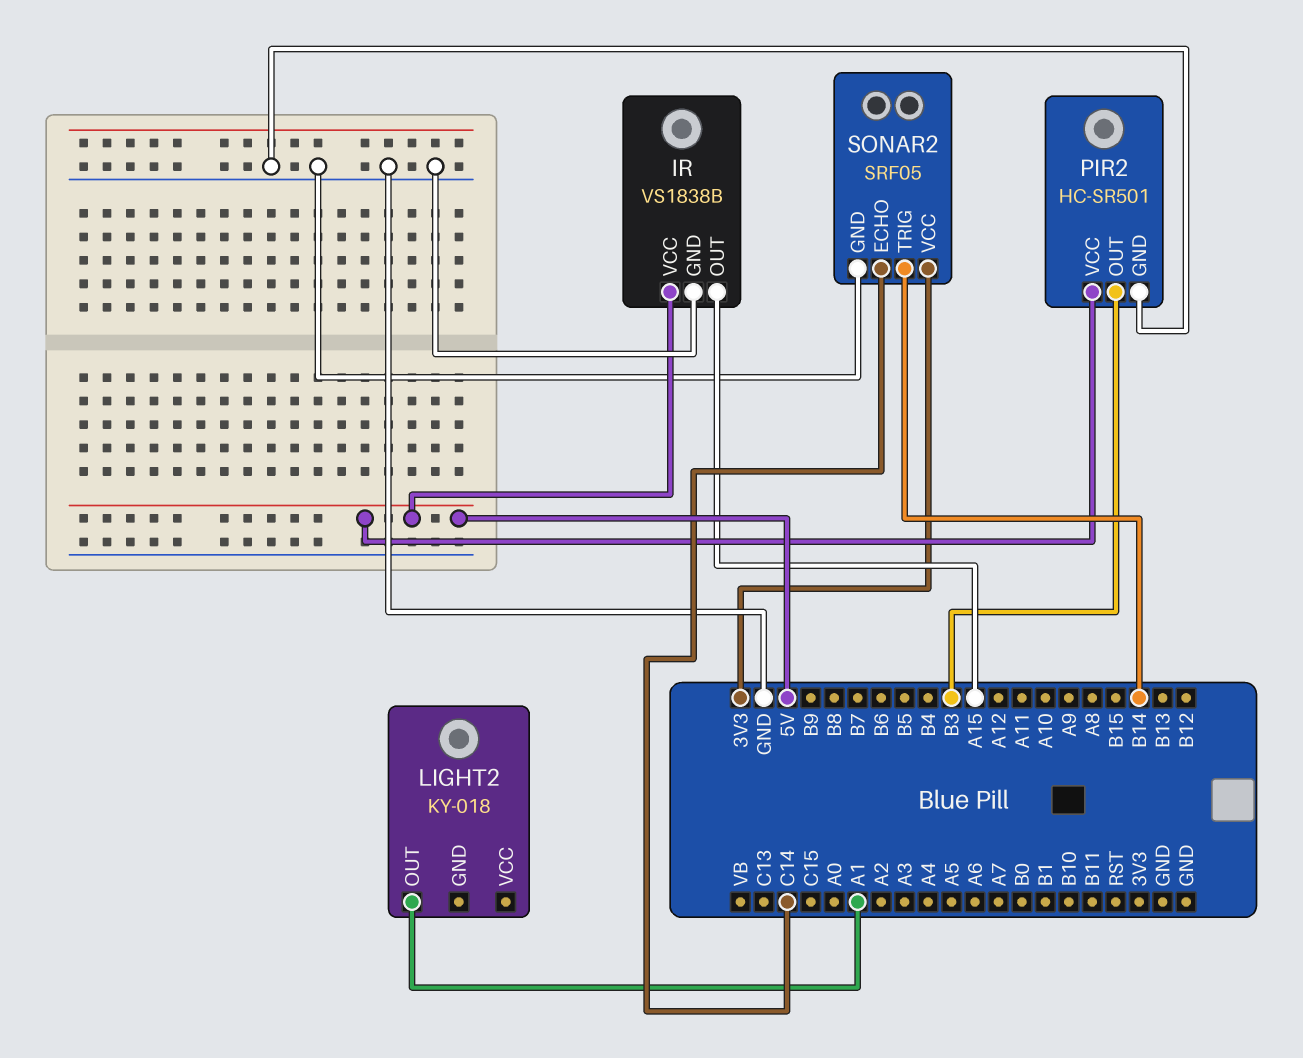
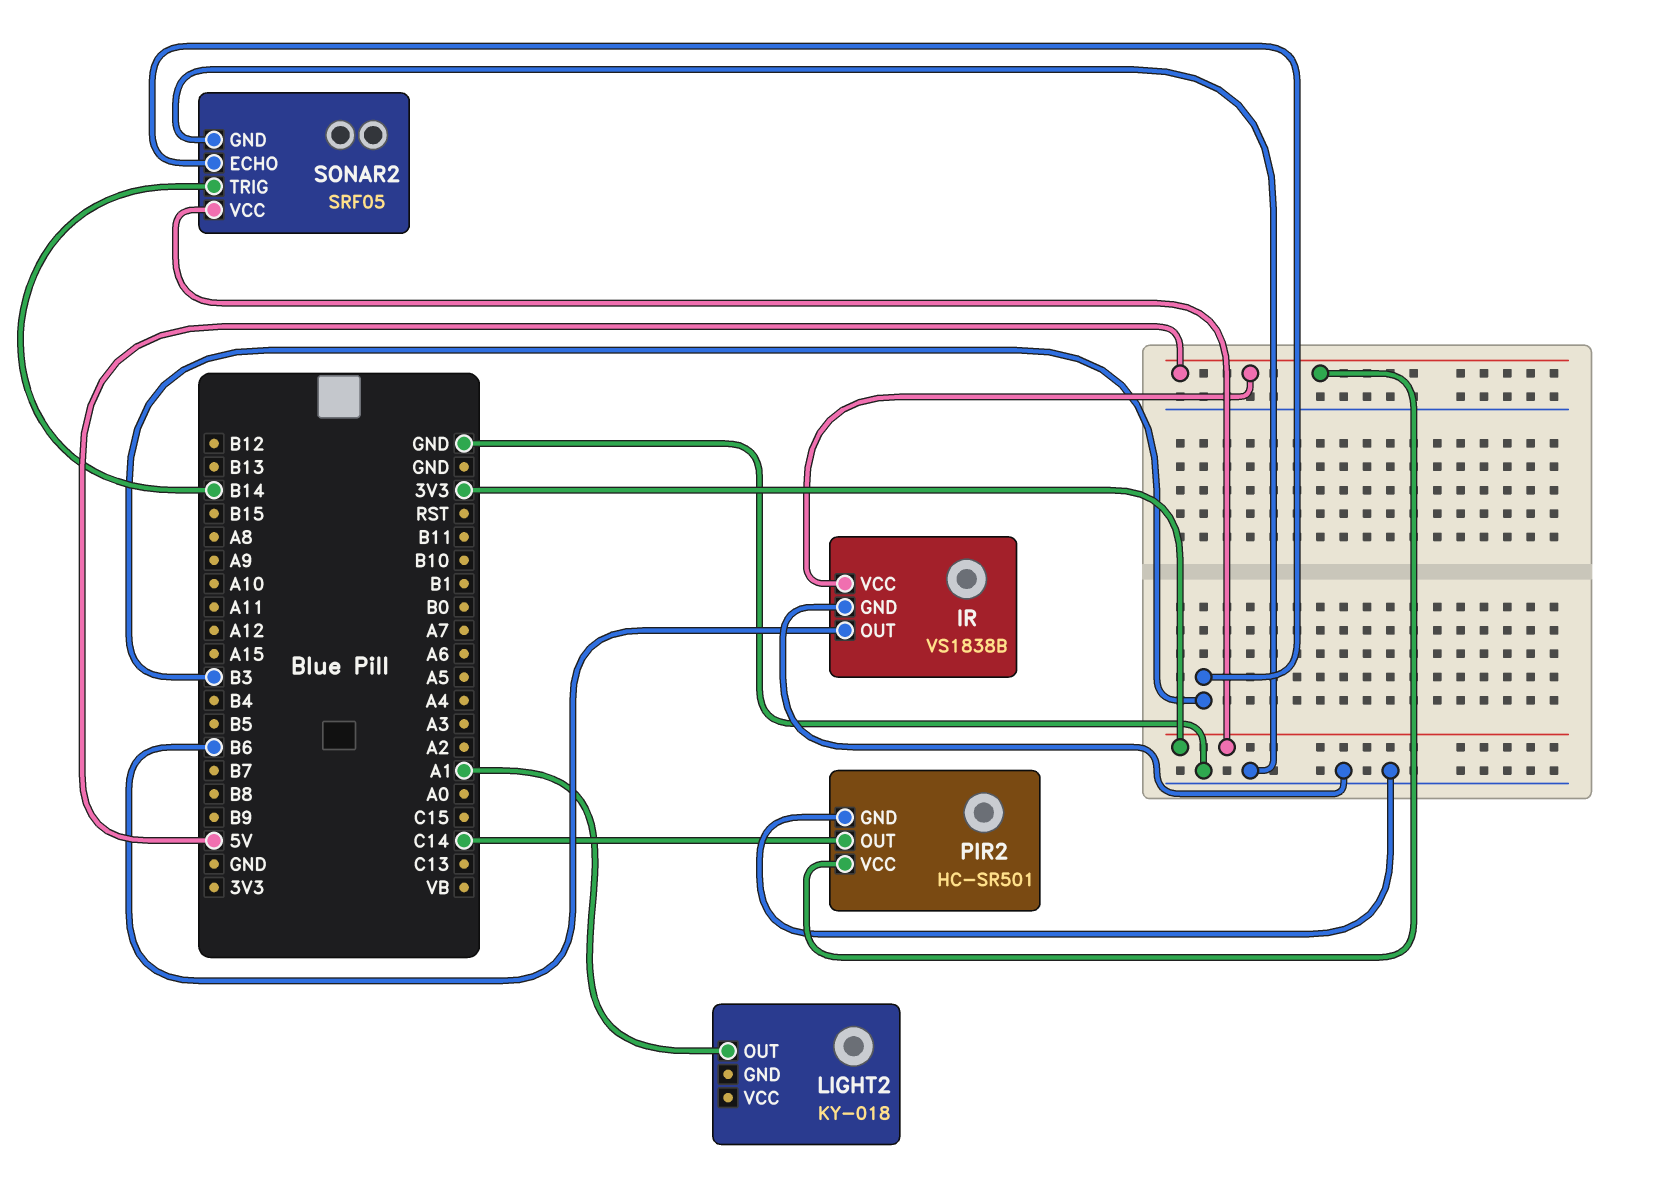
IR pin OUT: A15 -> B6
PIR2 pin OUT: B3 -> C14
SONAR2 pin ECHO: C14 -> B3

